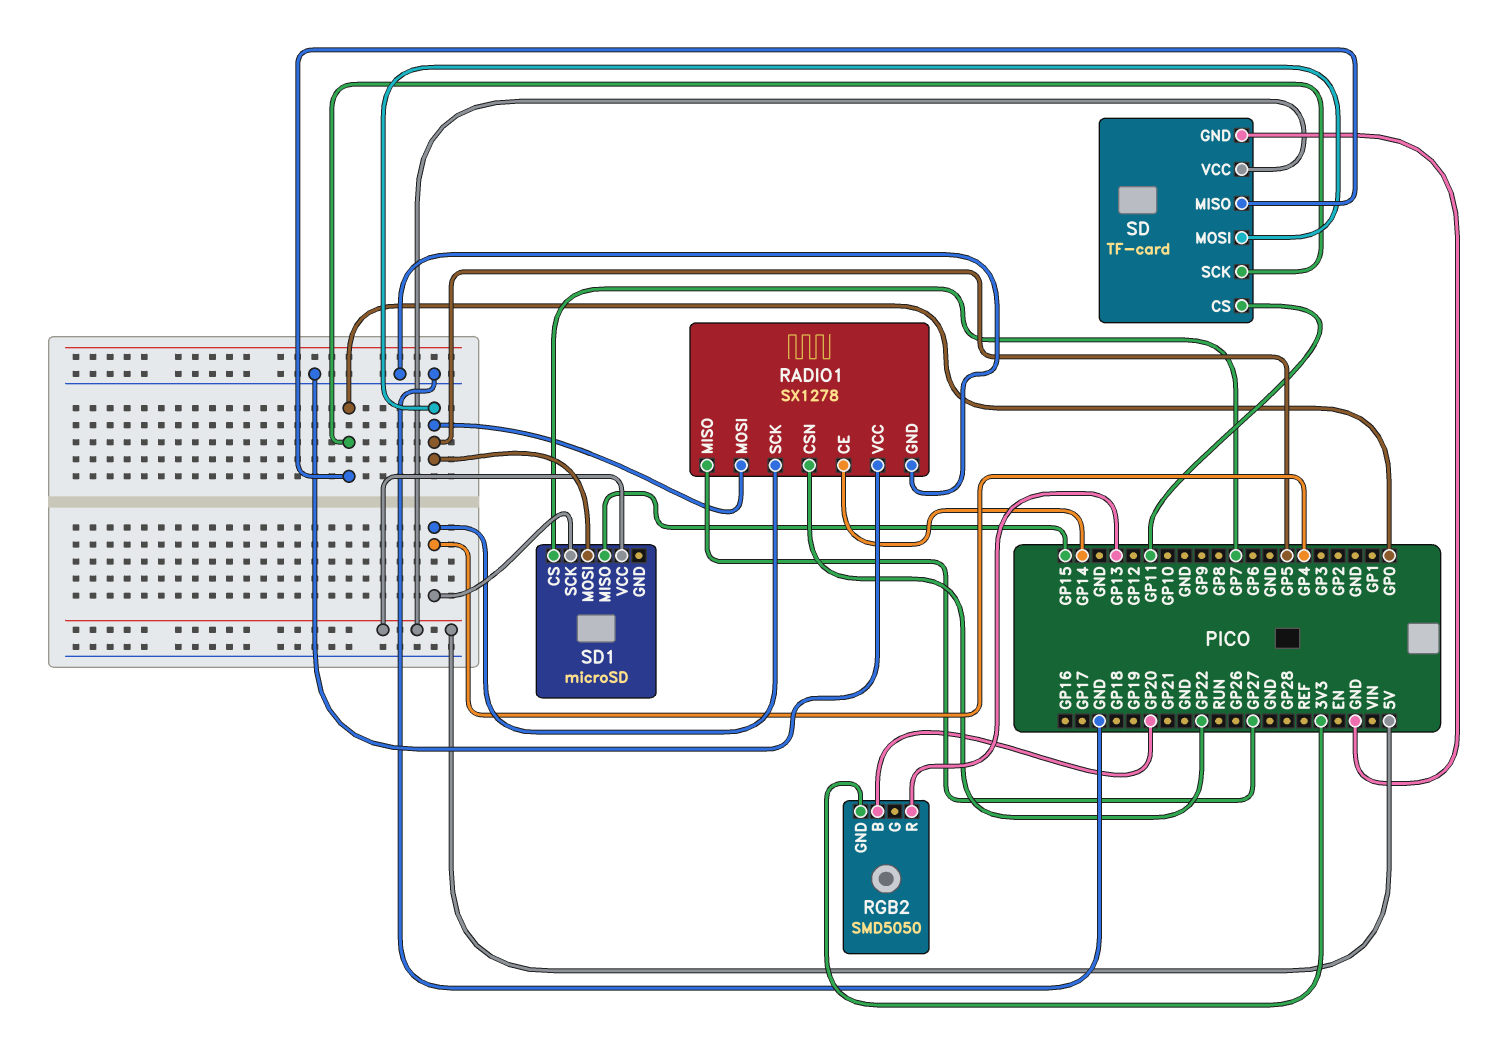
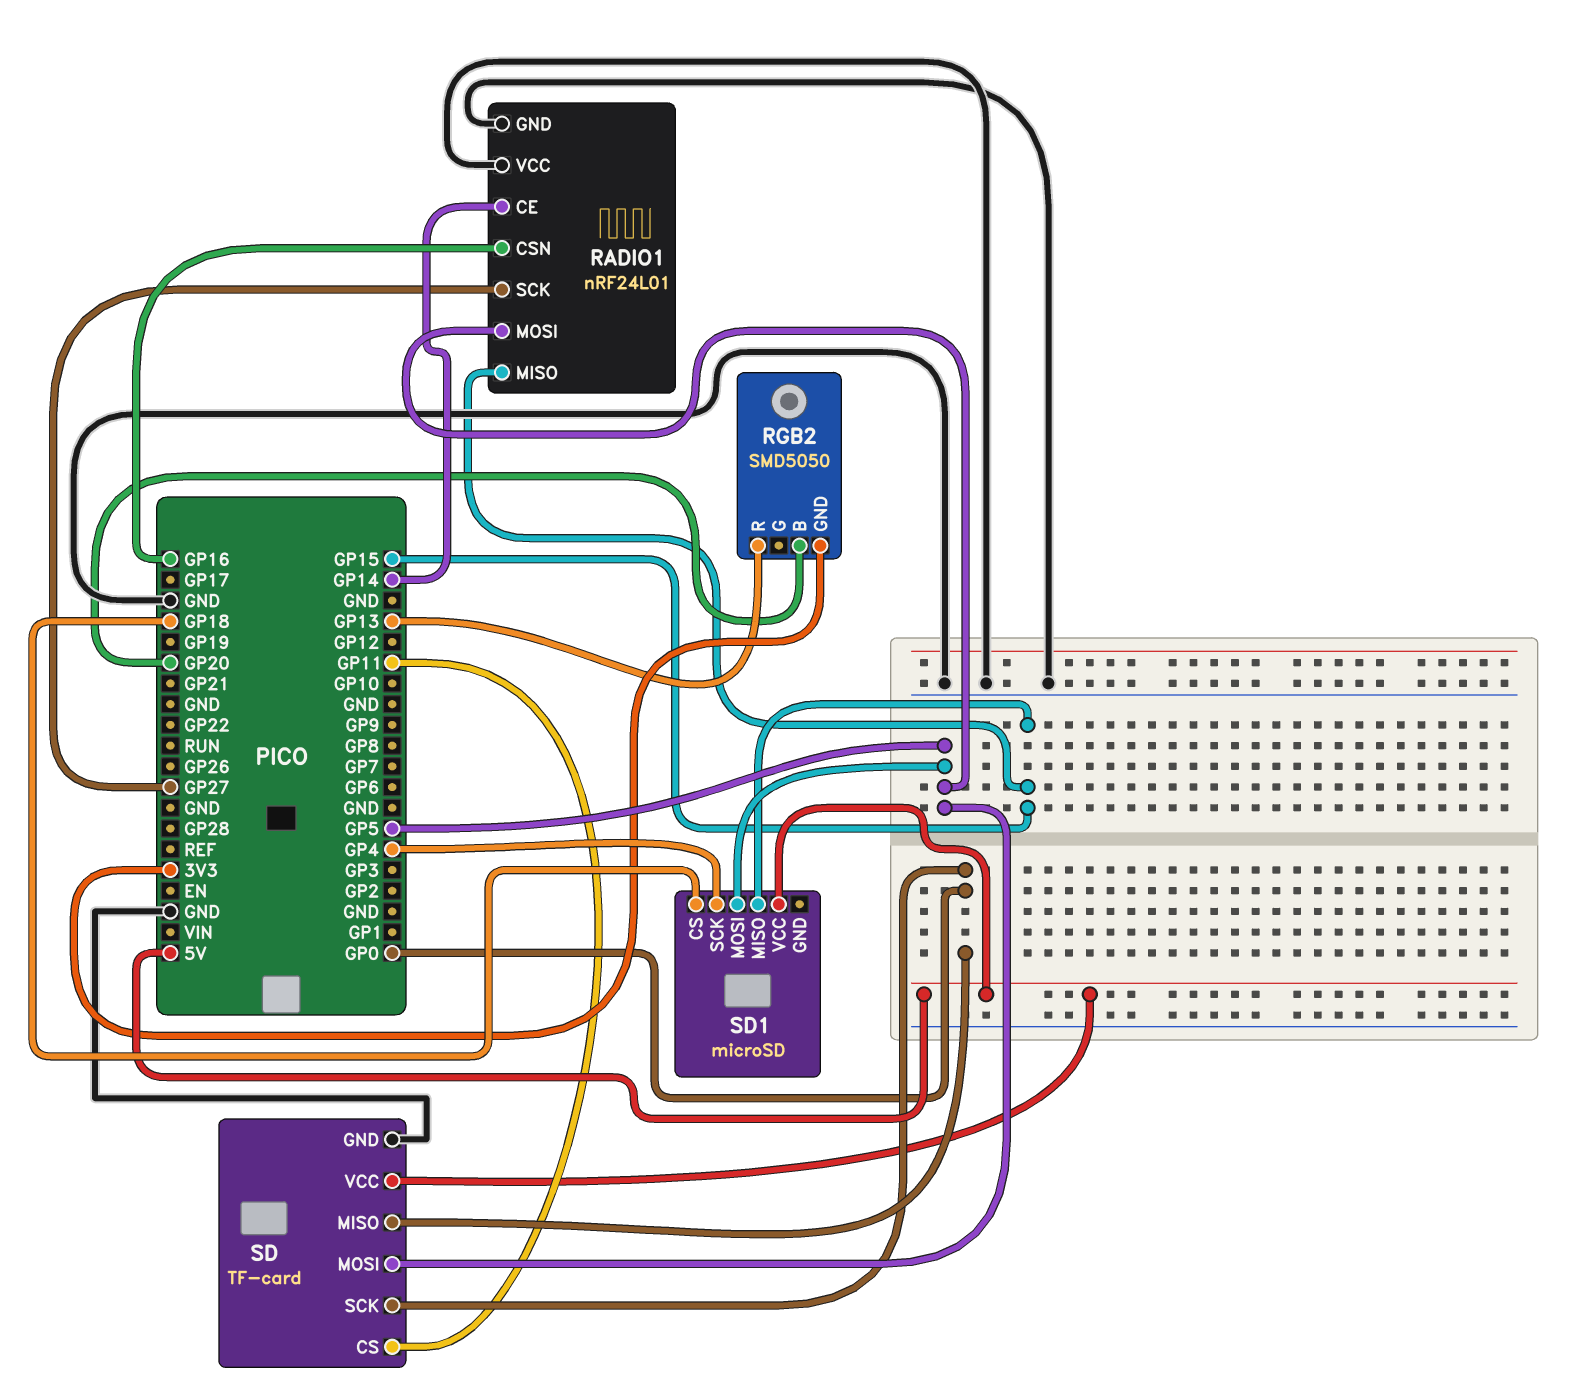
RADIO1: SX1278 -> nRF24L01
RADIO1 pin CSN: GP22 -> GP16
RADIO1 pin MISO: GP27 -> GP15
RADIO1 pin SCK: GP4 -> GP27
SD1 pin CS: GP7 -> GP18

